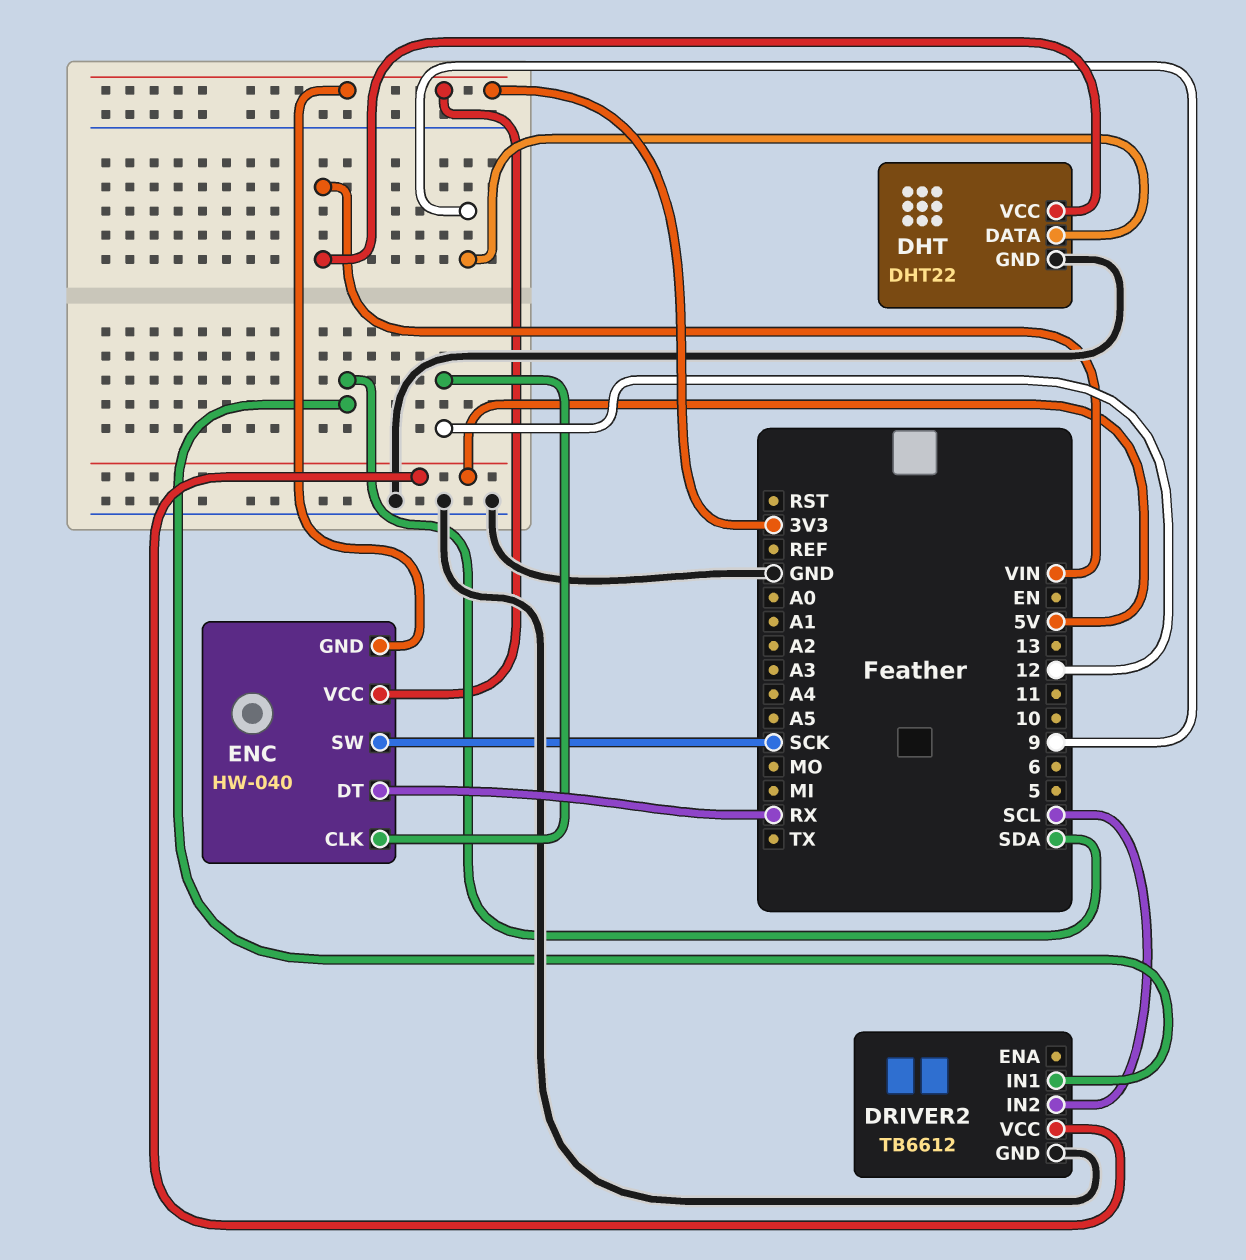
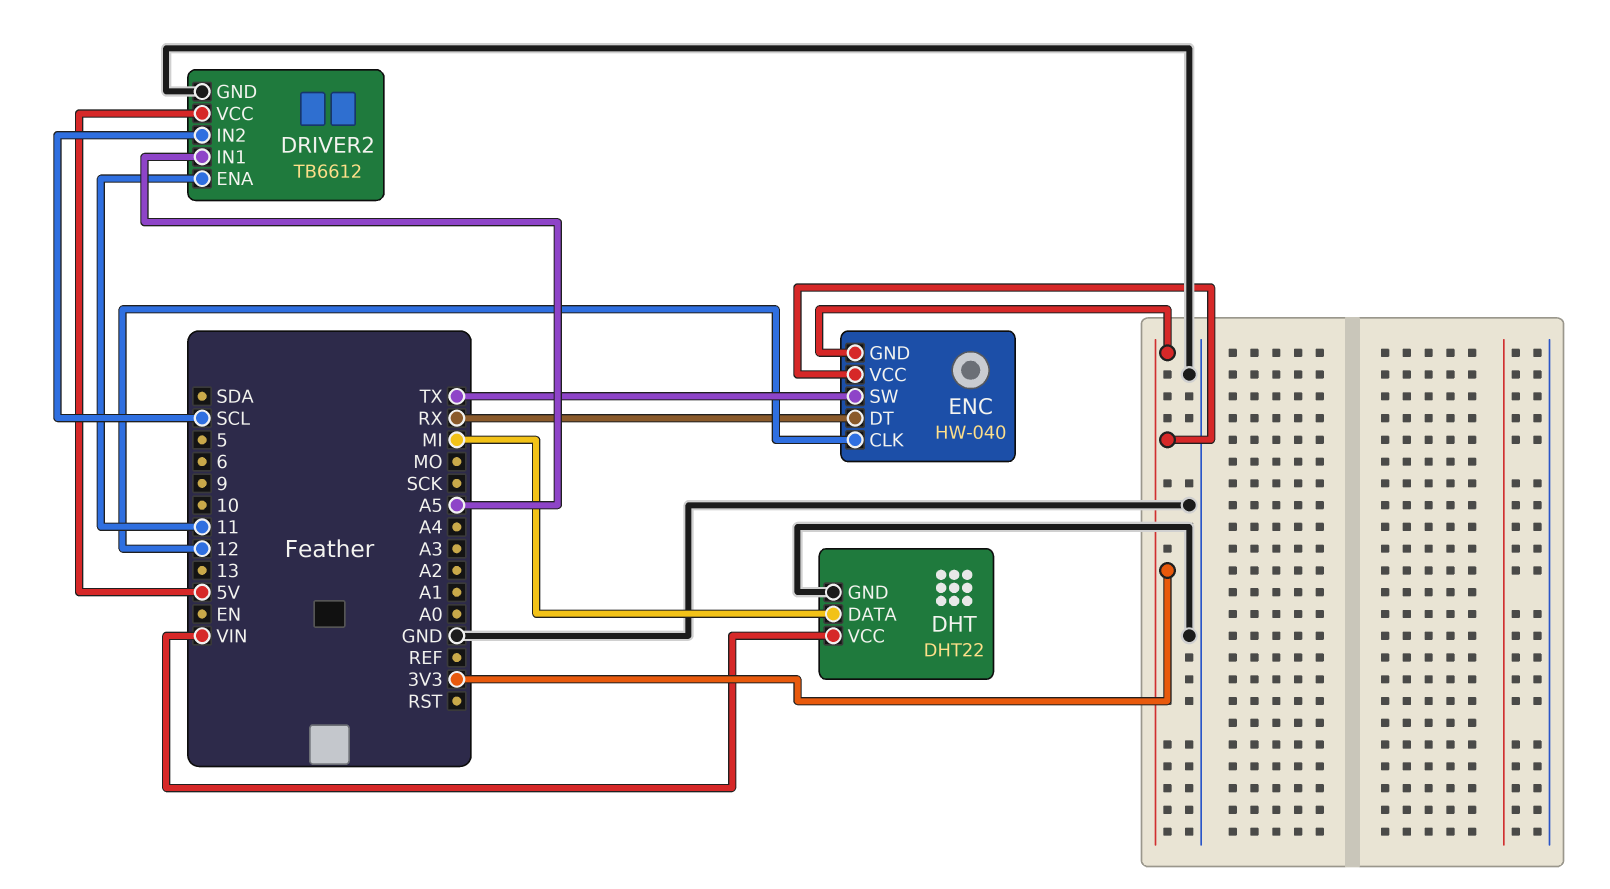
DHT pin DATA: 9 -> MI
DRIVER2 pin ENA: none -> 11
DRIVER2 pin IN1: SDA -> A5
ENC pin SW: SCK -> TX

